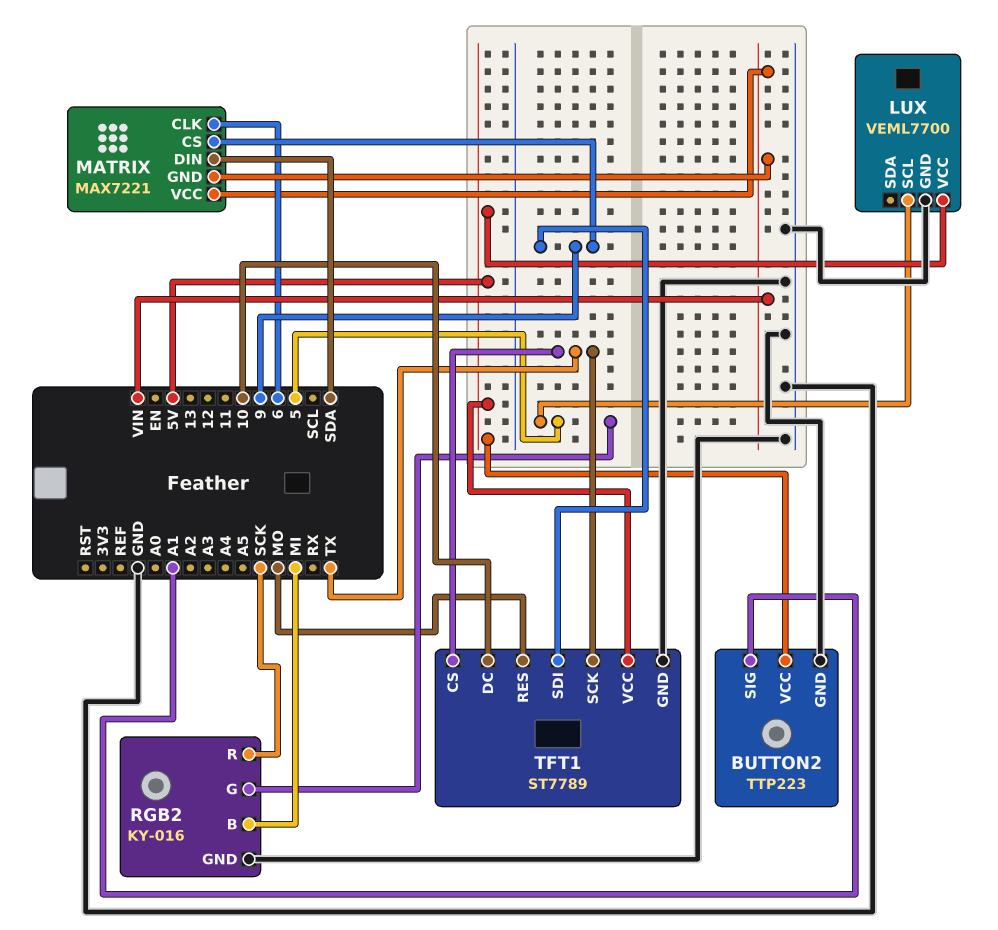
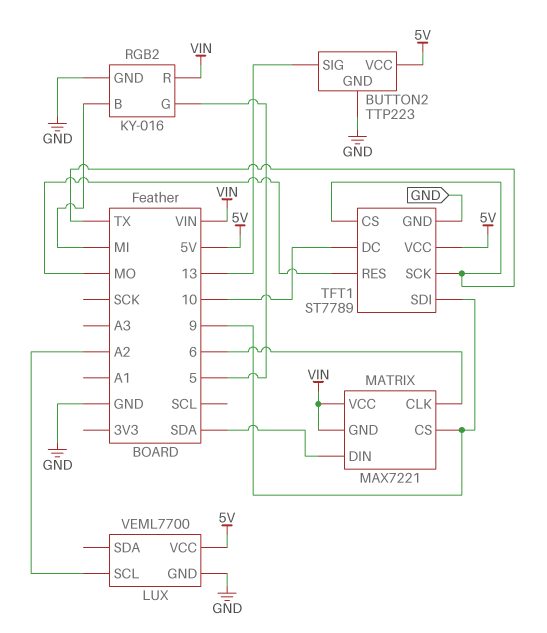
BUTTON2 pin SIG: A1 -> 13
LUX pin SCL: 5 -> A2
RGB2 pin R: SCK -> VIN

